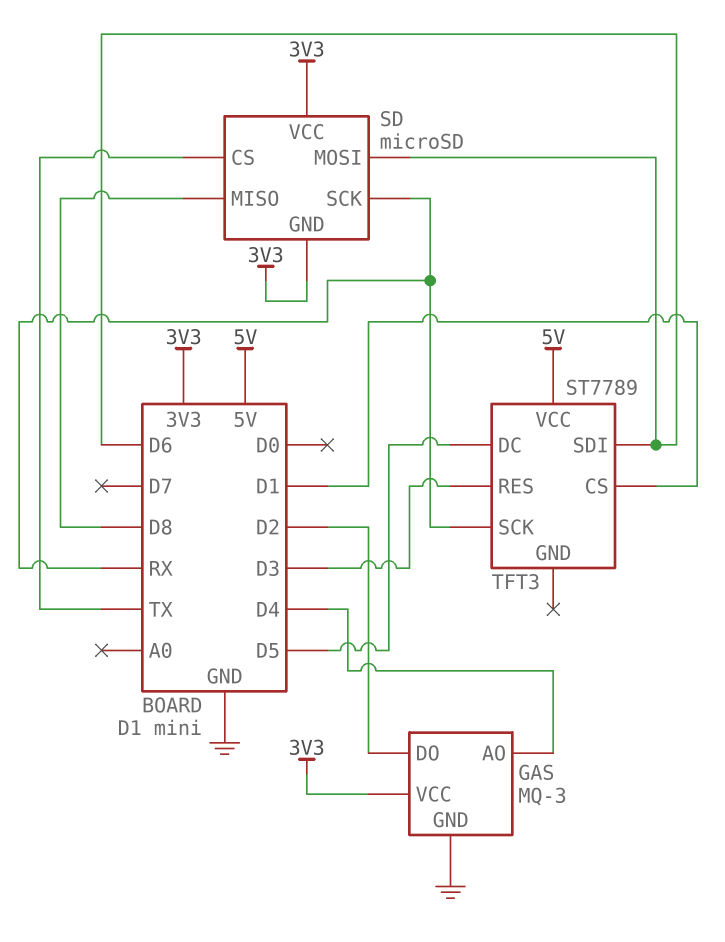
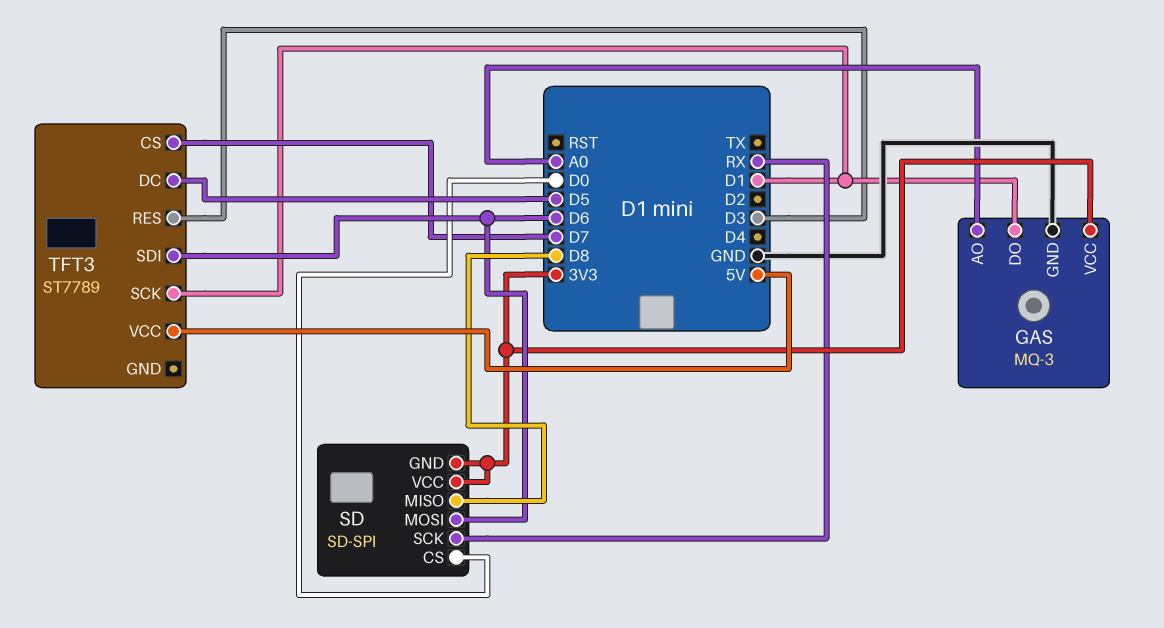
GAS pin AO: D4 -> A0
GAS pin DO: D2 -> D1
SD: microSD -> SD-SPI
SD pin CS: TX -> D0
TFT3 pin CS: D1 -> D7
TFT3 pin SCK: RX -> D1

